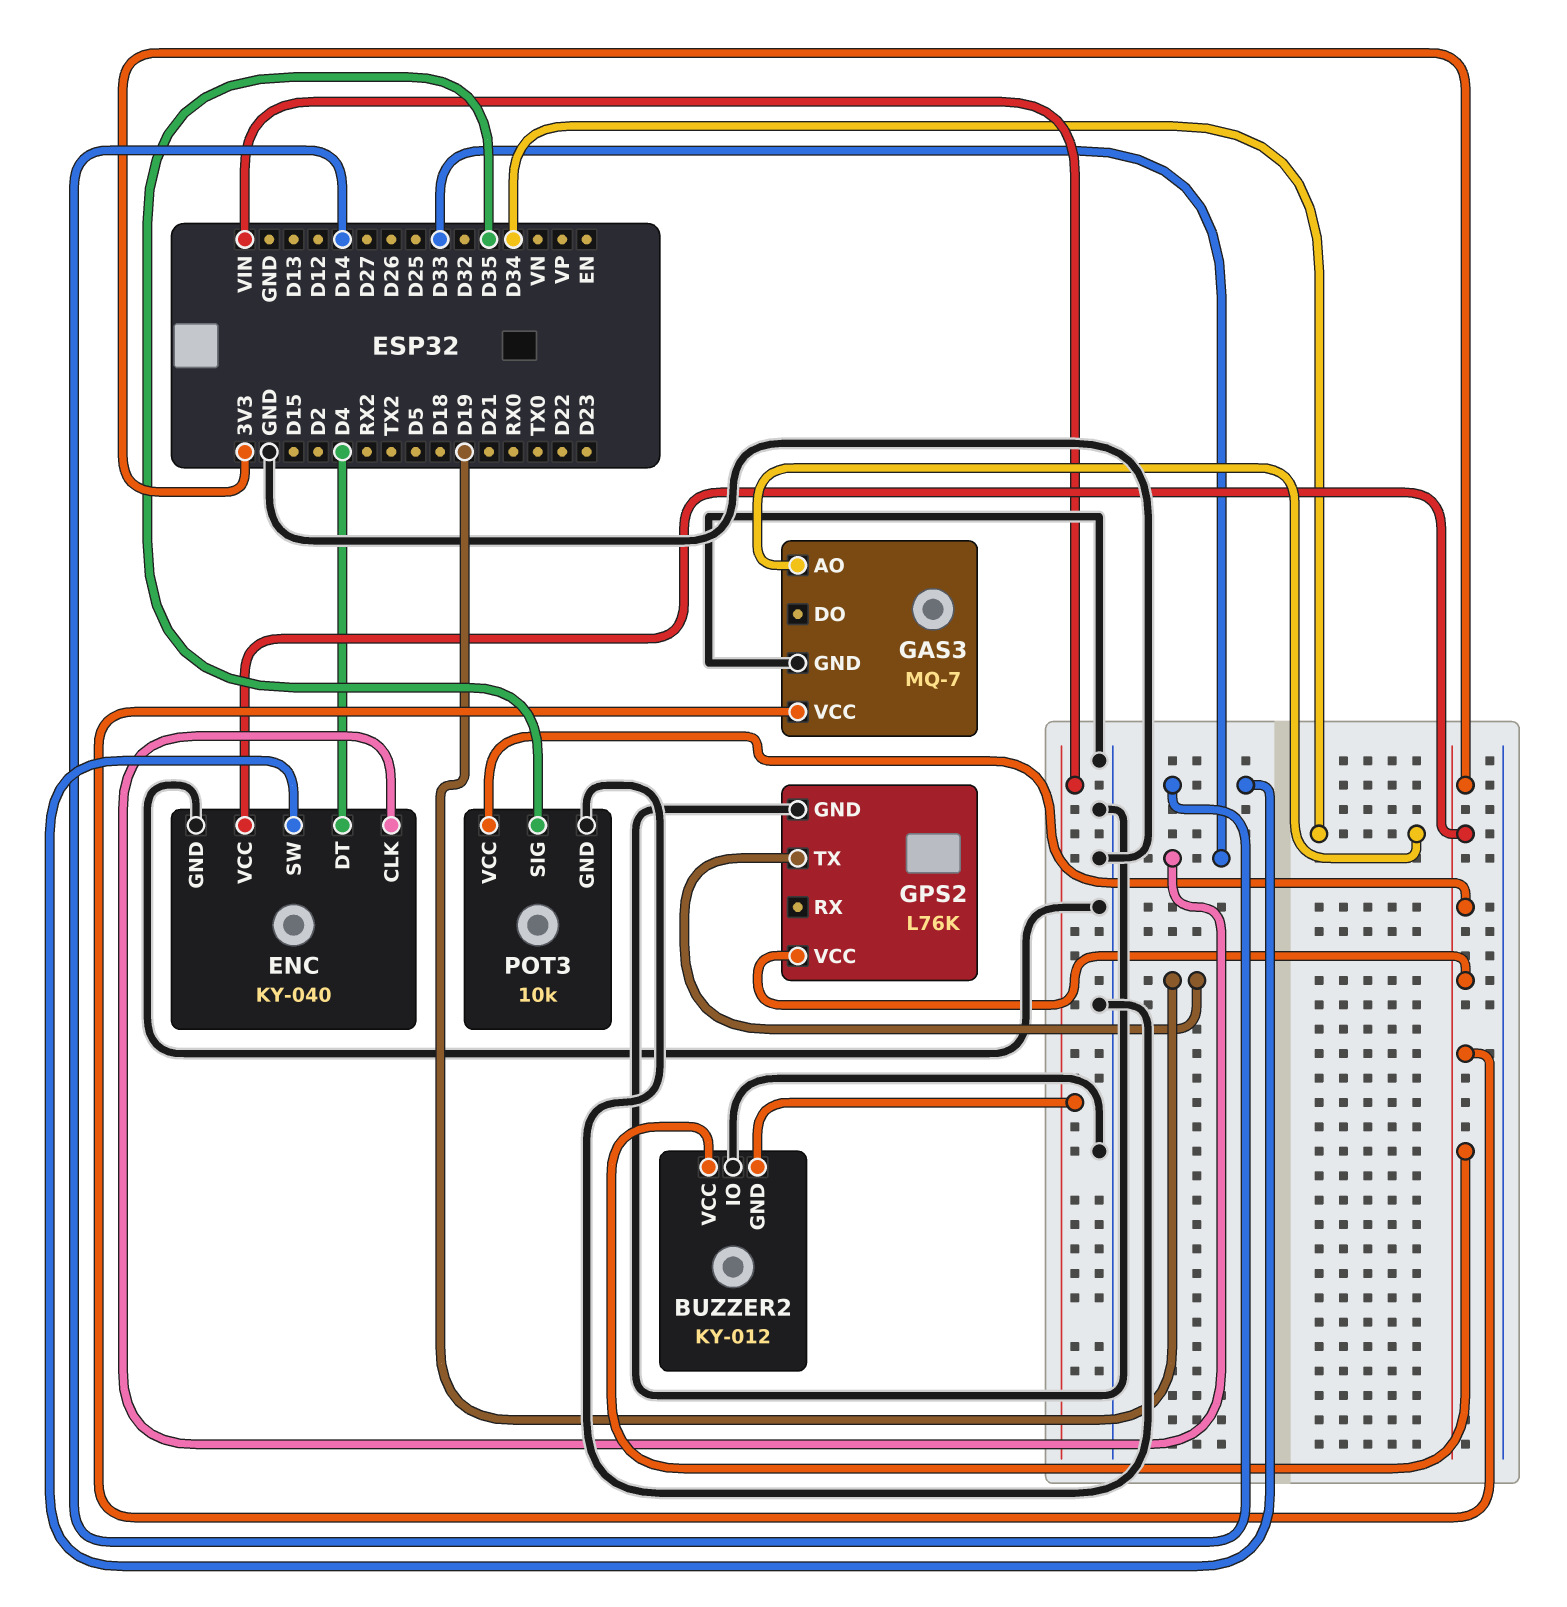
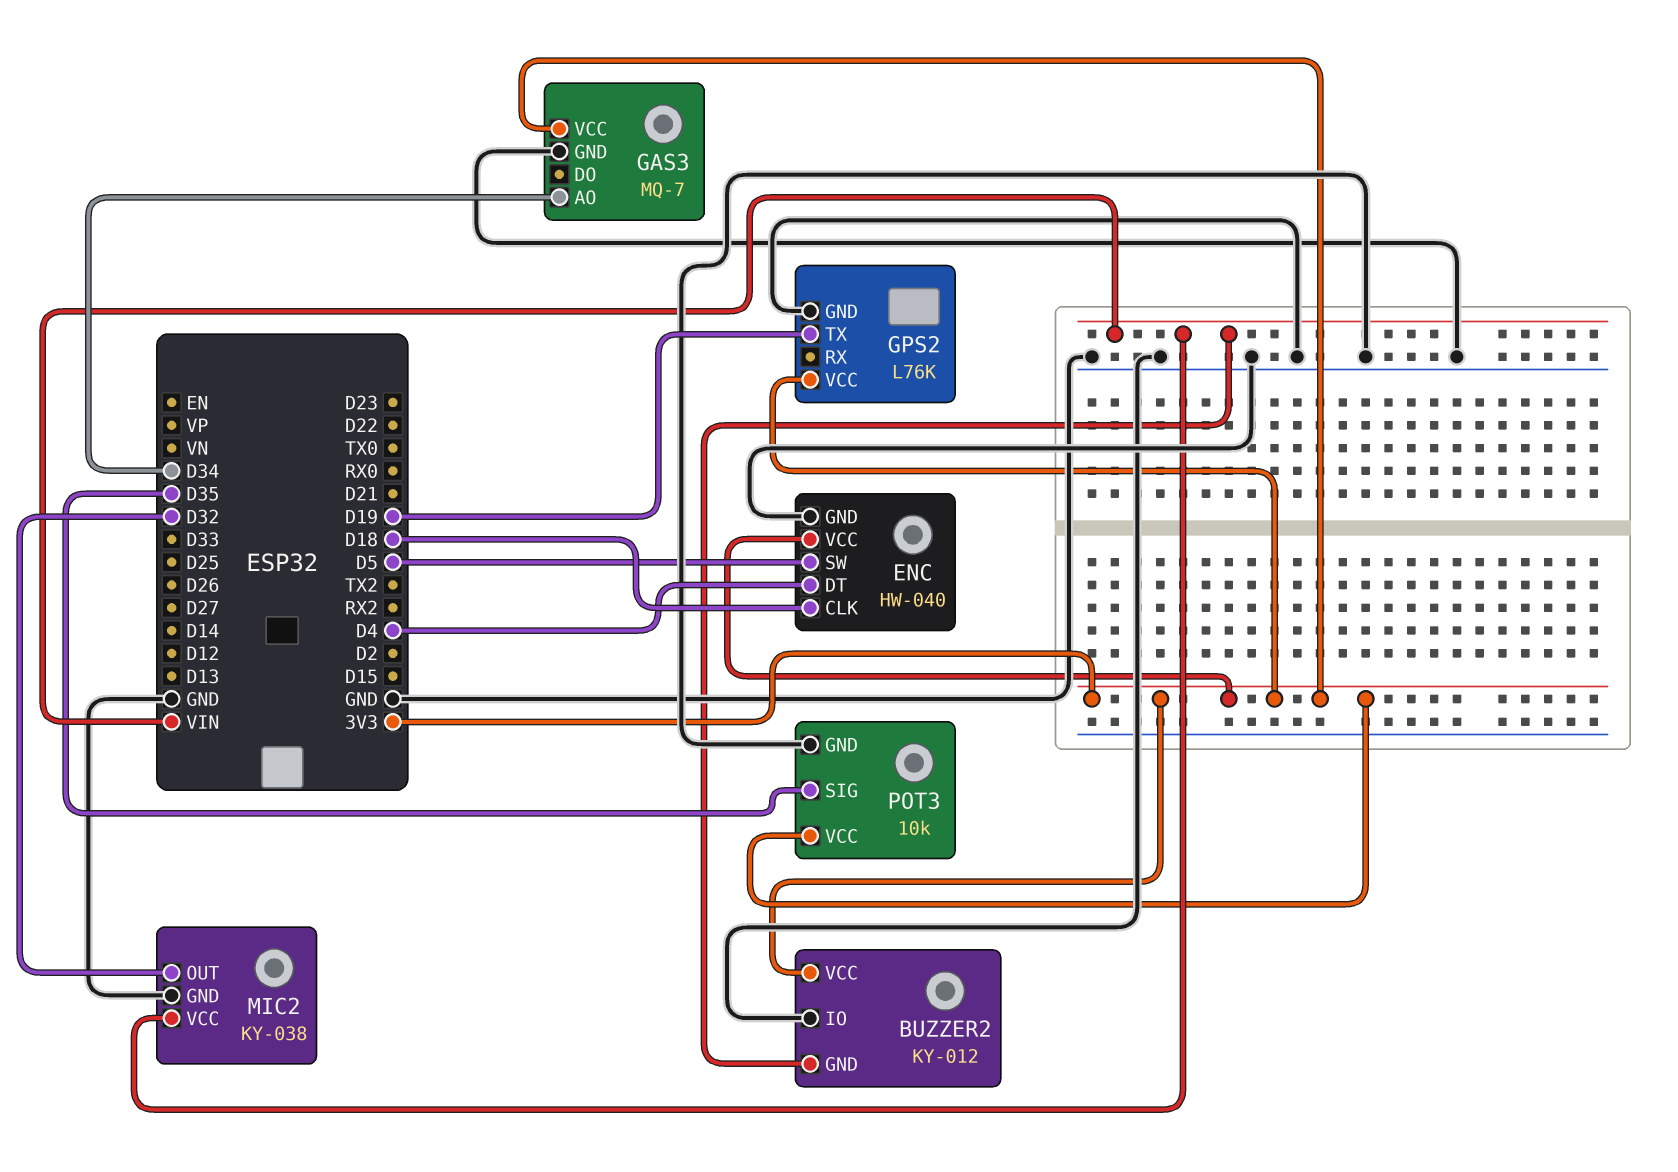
ENC: KY-040 -> HW-040
ENC pin CLK: D33 -> D18
ENC pin SW: D14 -> D5
MIC2: none -> KY-038
MIC2 pin GND: none -> GND
MIC2 pin OUT: none -> D32
MIC2 pin VCC: none -> VIN

